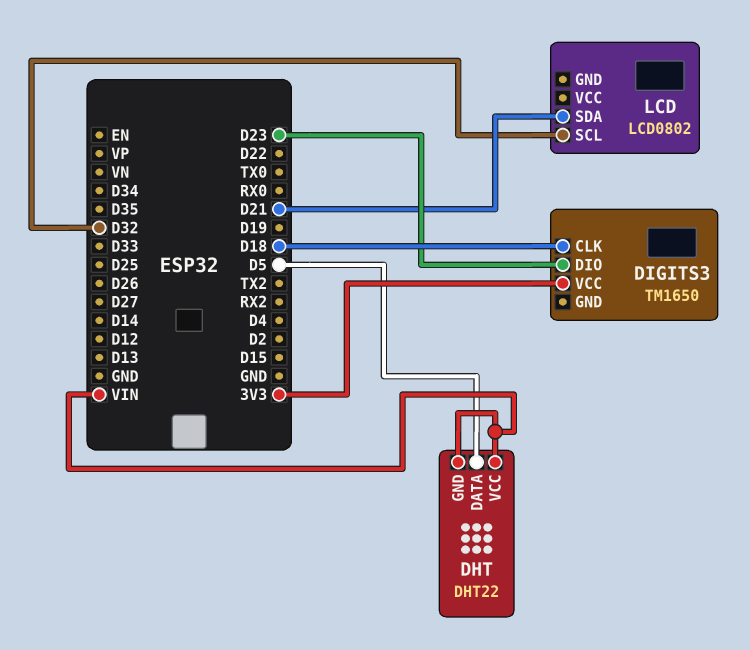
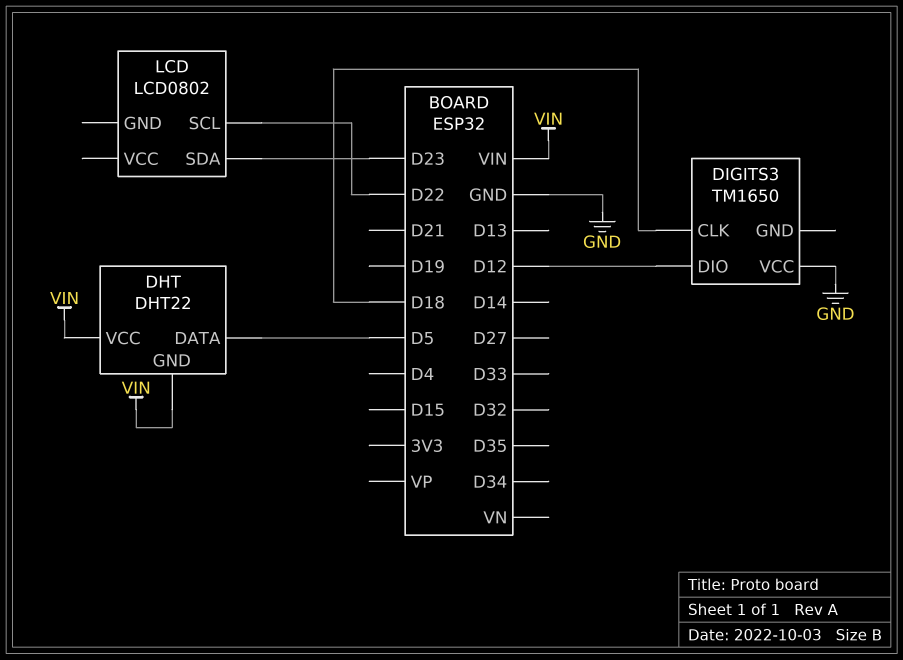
DIGITS3 pin DIO: D23 -> D12
DIGITS3 pin VCC: 3V3 -> GND
LCD pin SCL: D32 -> D22
LCD pin SDA: D21 -> D23

